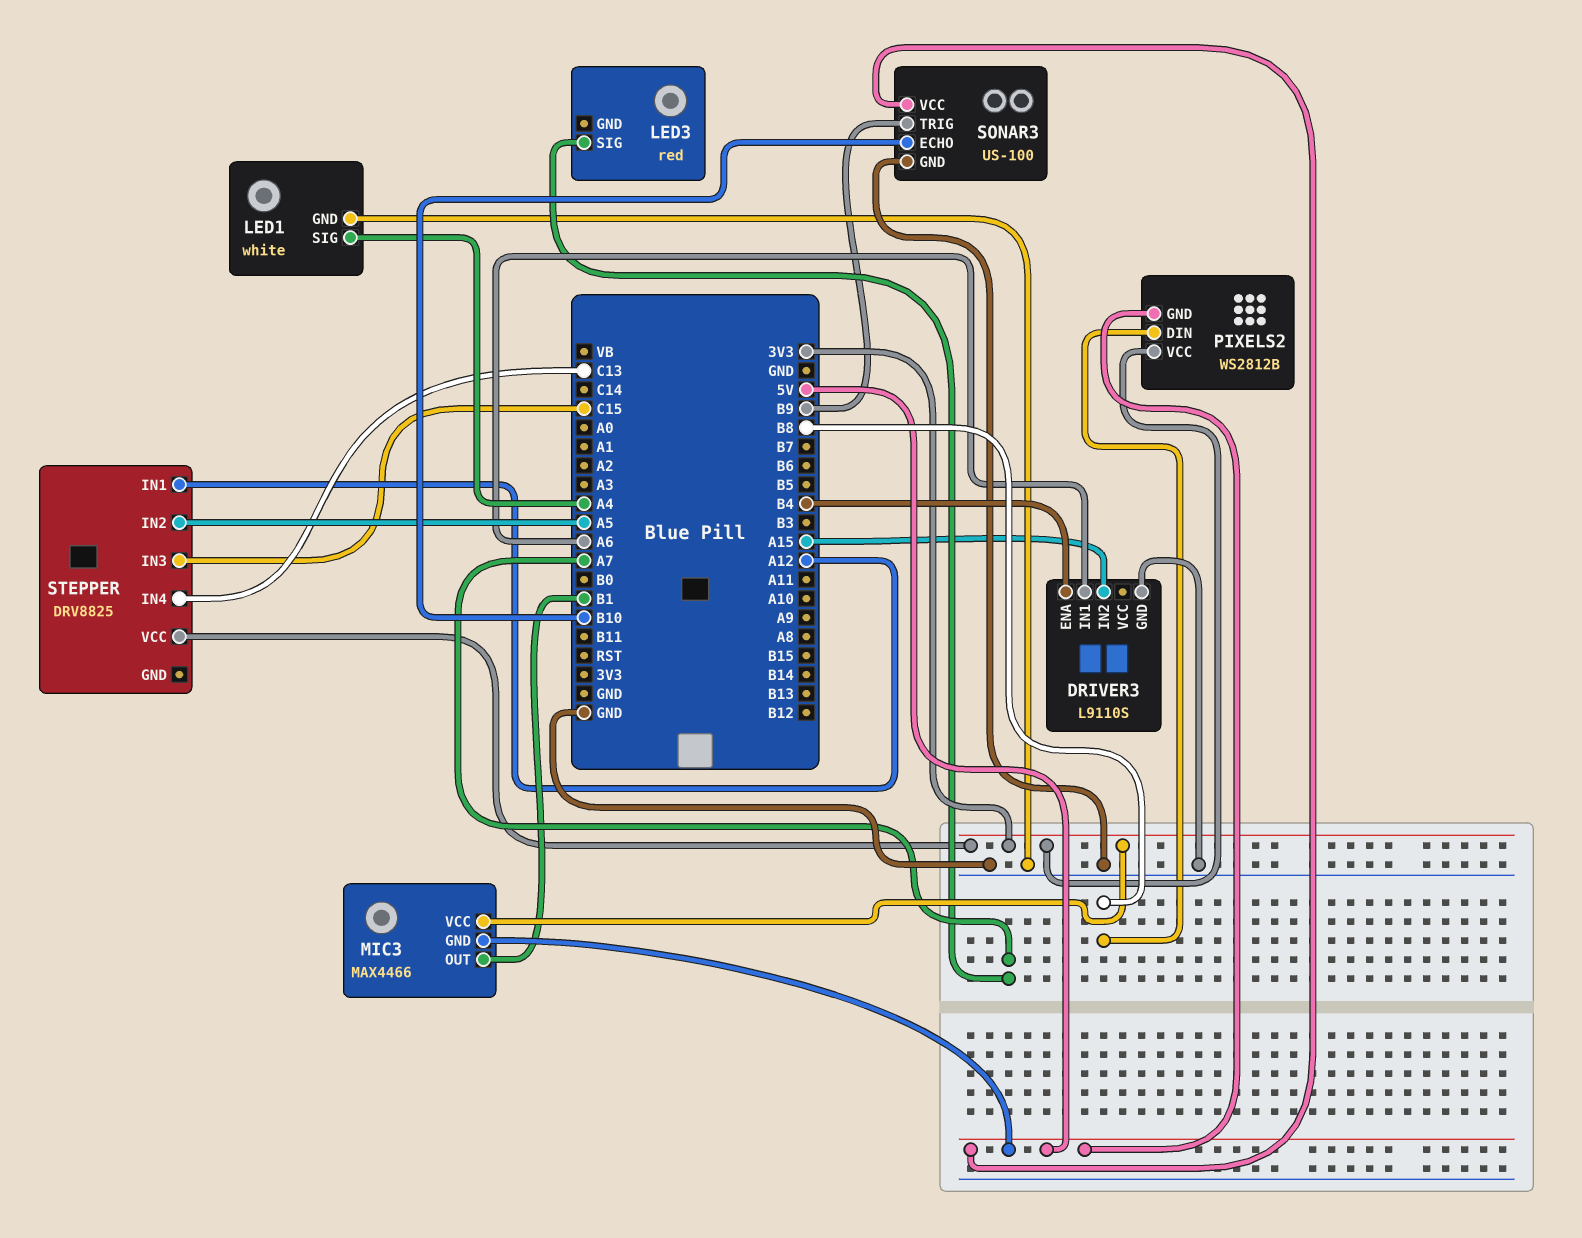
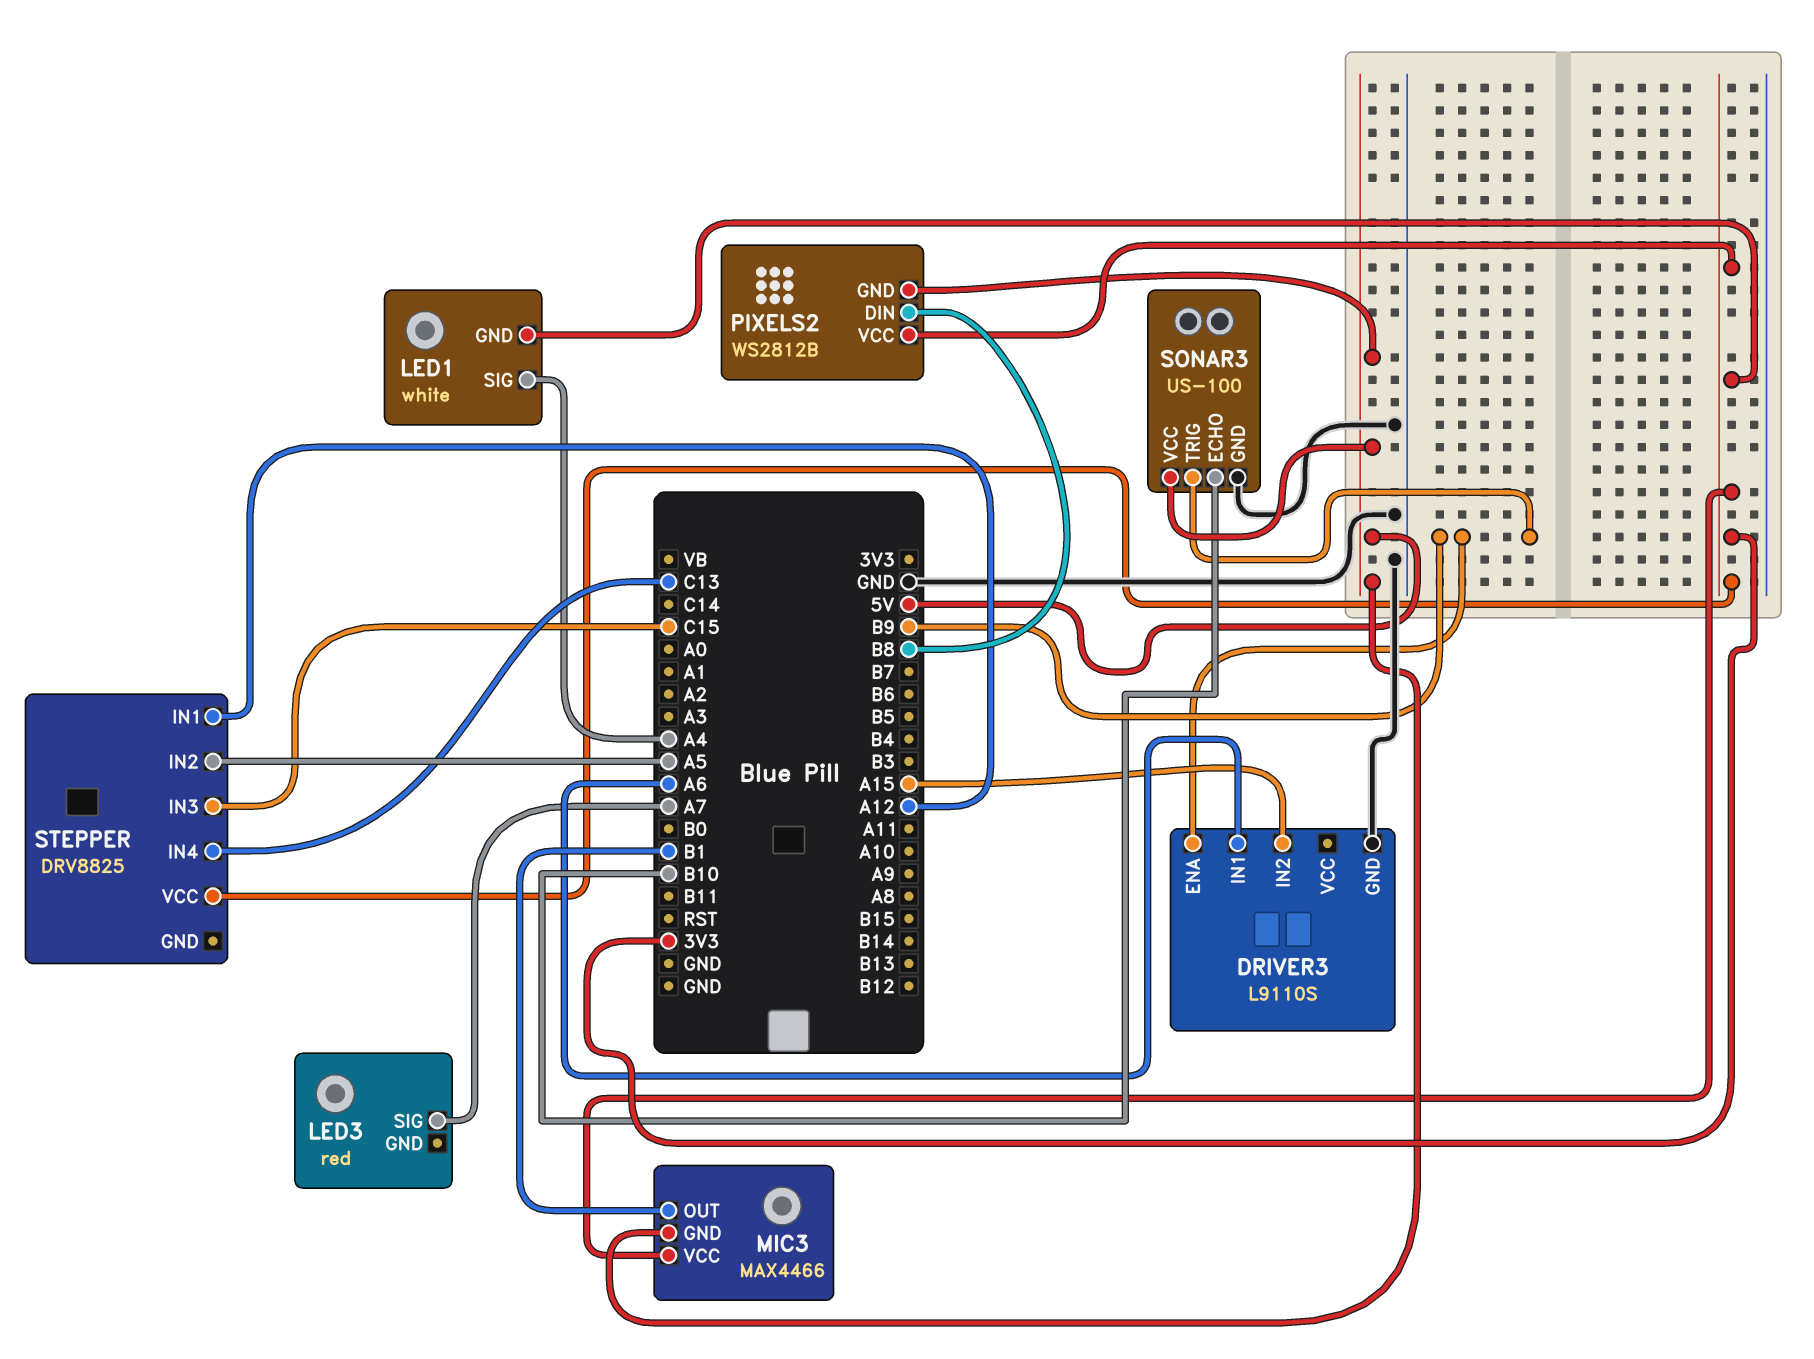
DRIVER3 pin ENA: B4 -> B9
LED1 pin GND: GND -> 3V3

